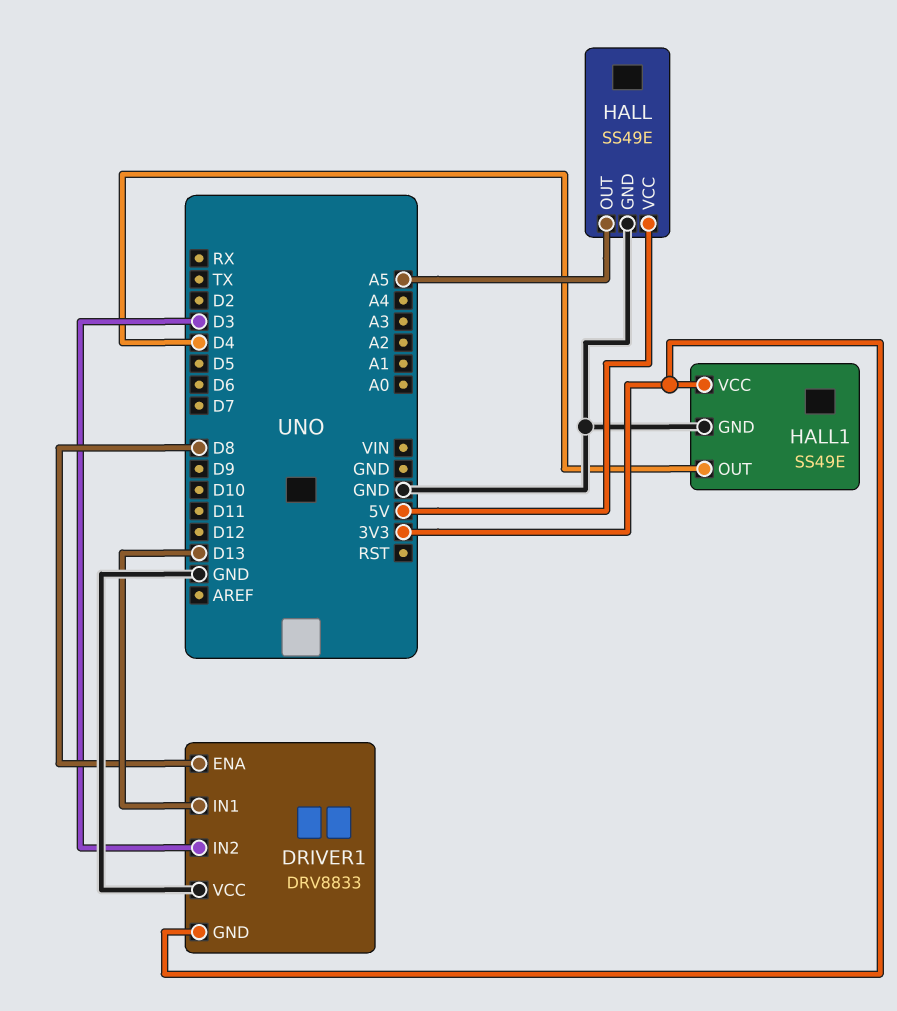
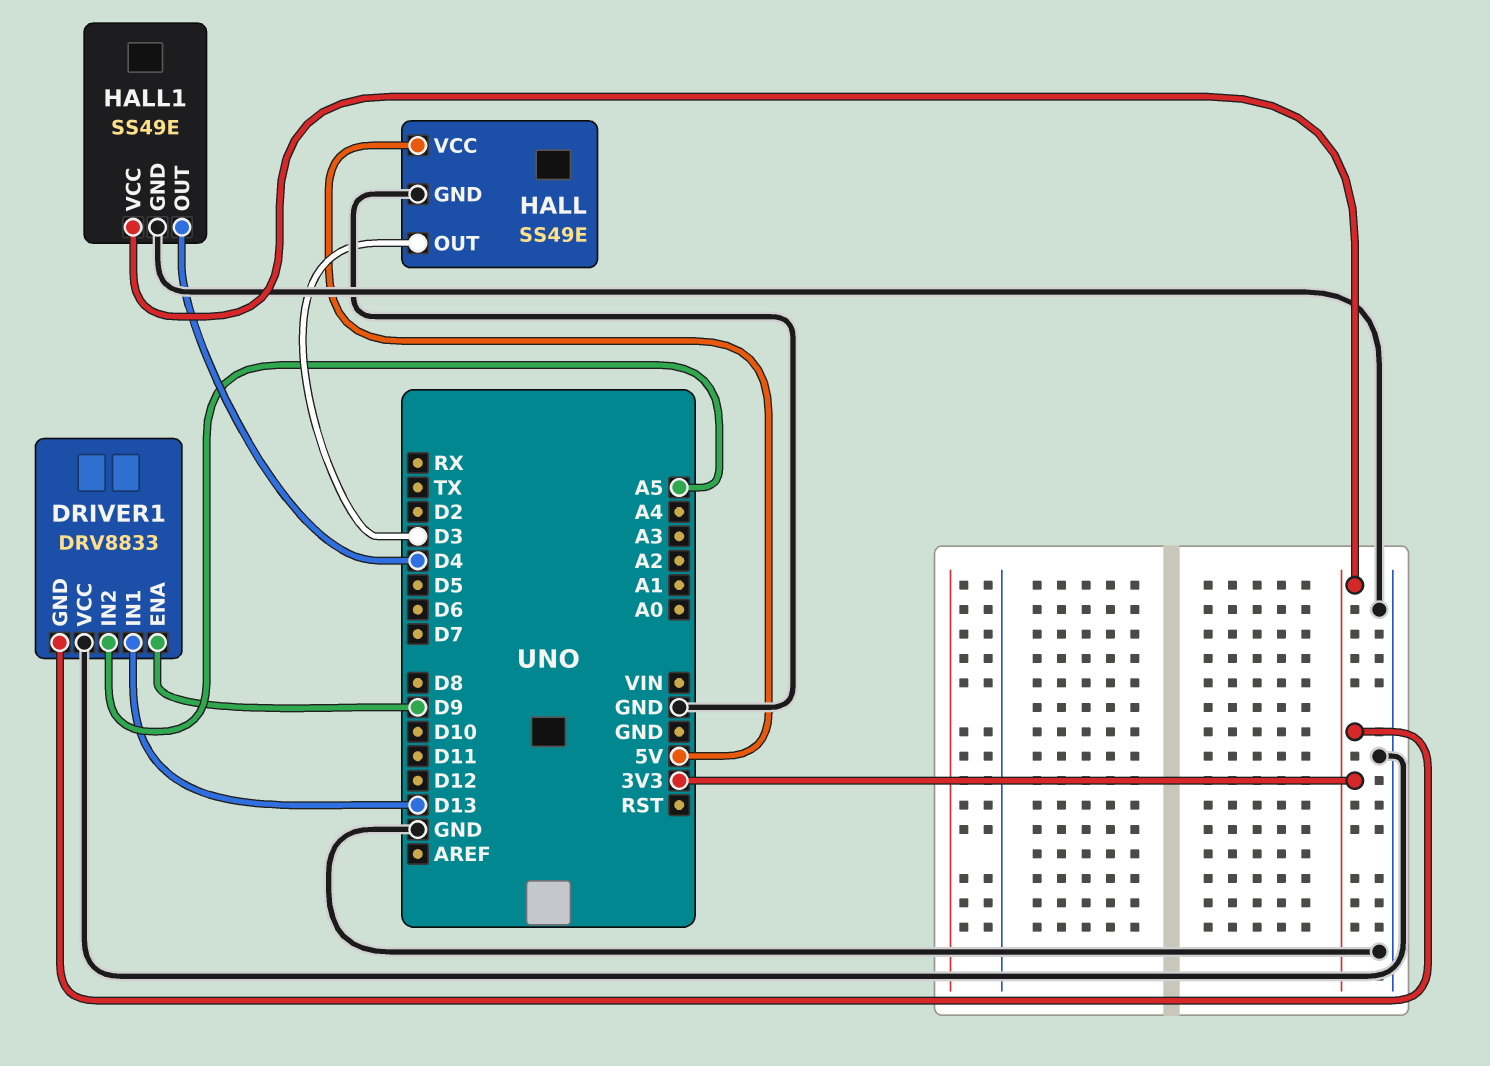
DRIVER1 pin ENA: D8 -> D9
DRIVER1 pin IN2: D3 -> A5
HALL pin OUT: A5 -> D3

